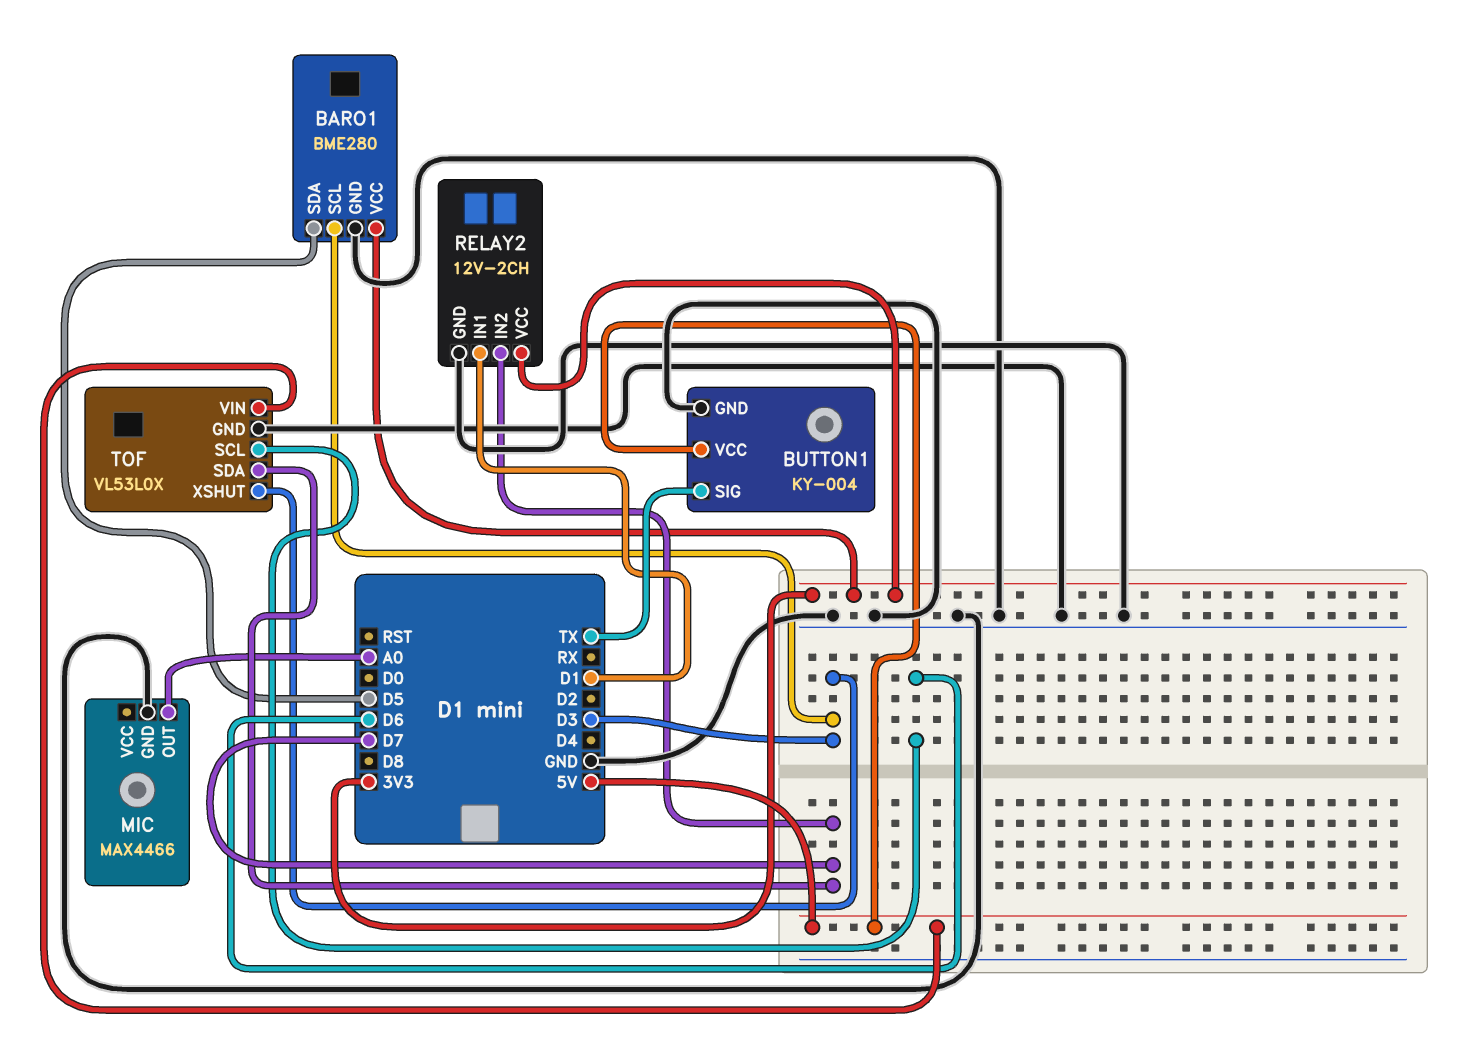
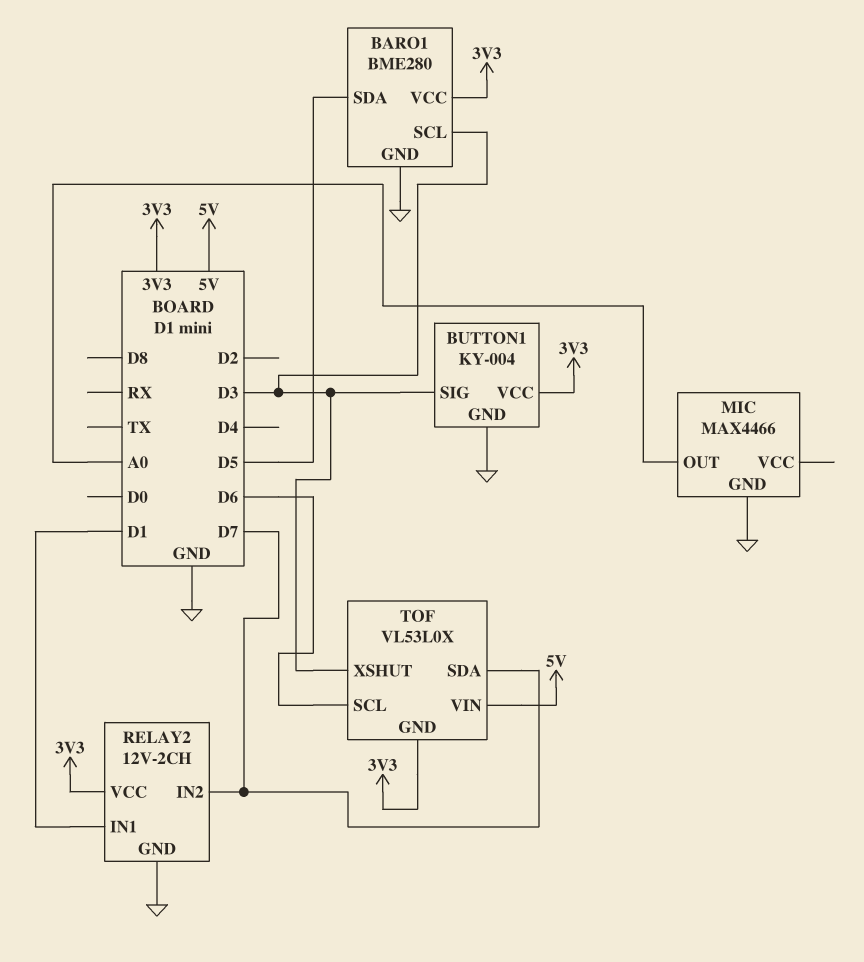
BUTTON1 pin SIG: TX -> D3
BUTTON1 pin VCC: 5V -> 3V3
TOF pin GND: GND -> 3V3

